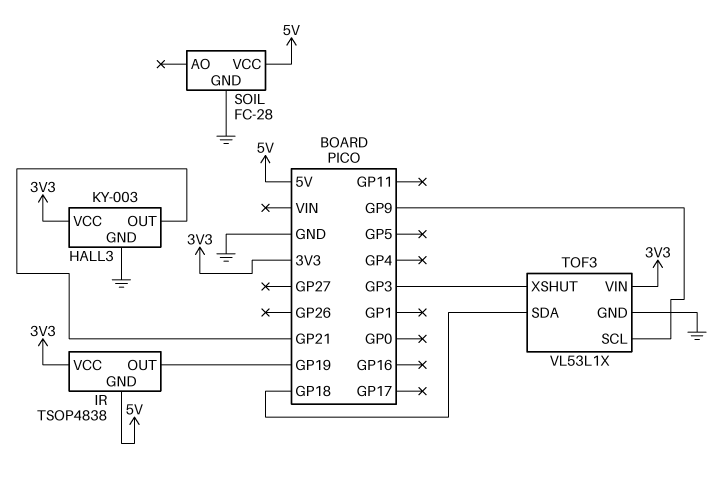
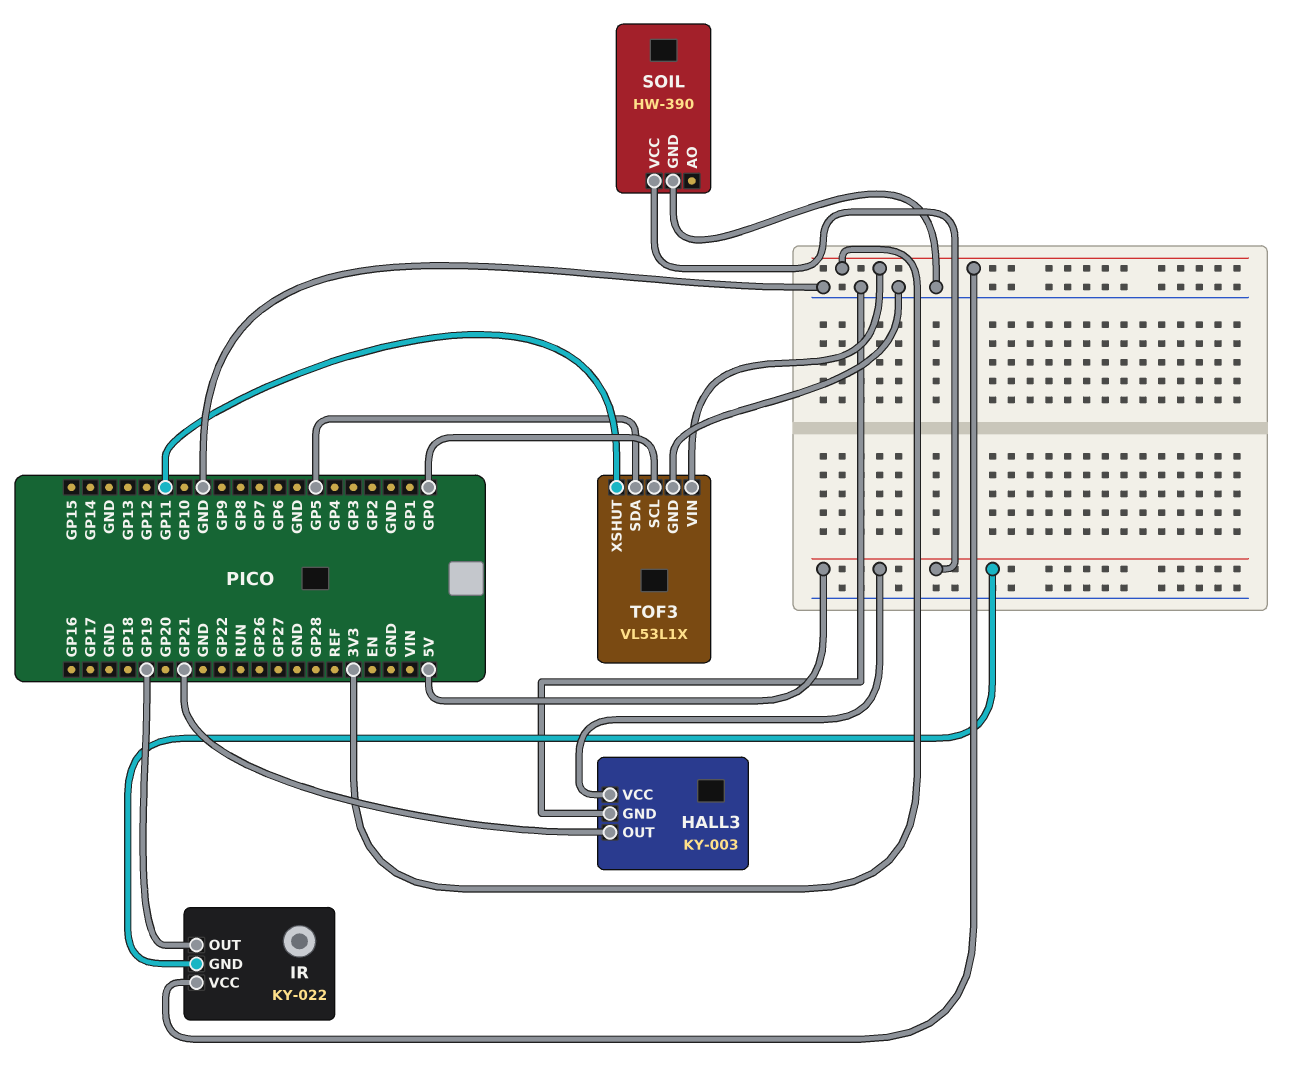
HALL3 pin VCC: 3V3 -> 5V
IR: TSOP4838 -> KY-022
SOIL: FC-28 -> HW-390
TOF3 pin SCL: GP9 -> GP0
TOF3 pin SDA: GP18 -> GP5
TOF3 pin XSHUT: GP3 -> GP11

